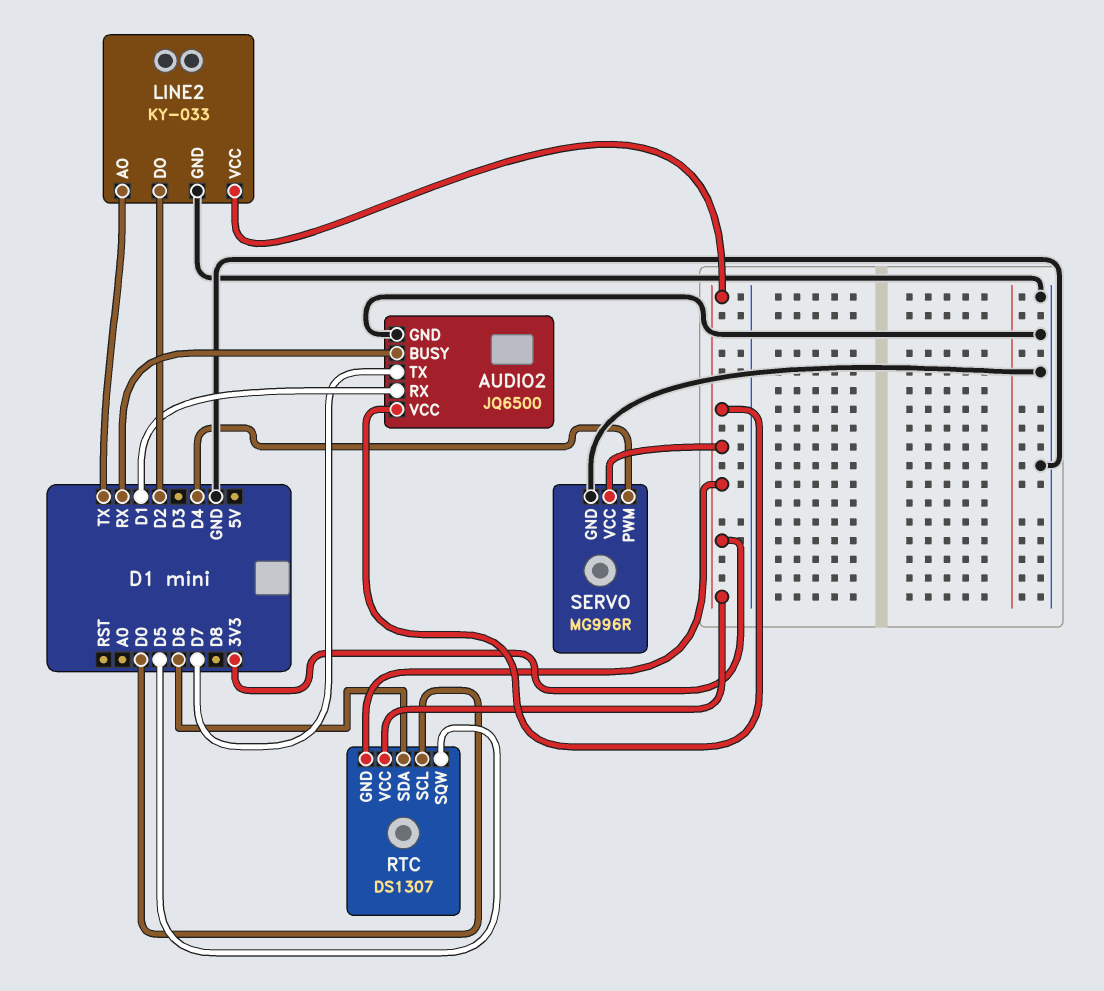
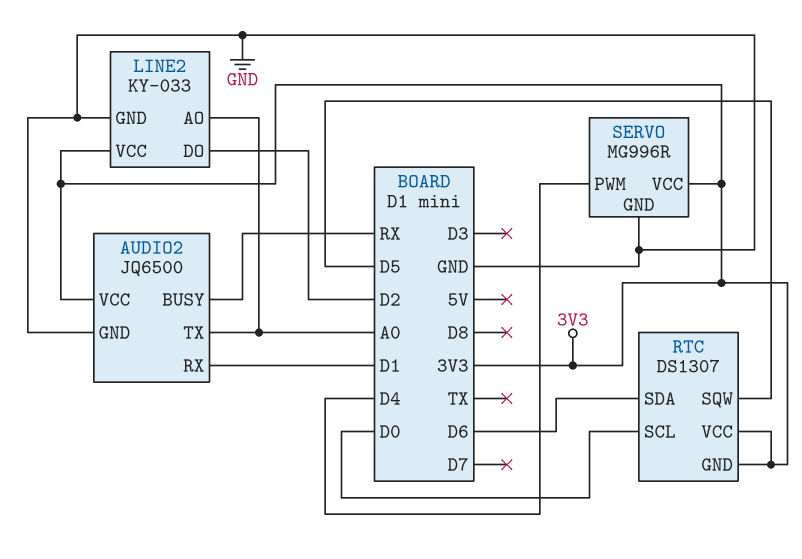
AUDIO2 pin TX: D7 -> A0
LINE2 pin AO: TX -> A0

